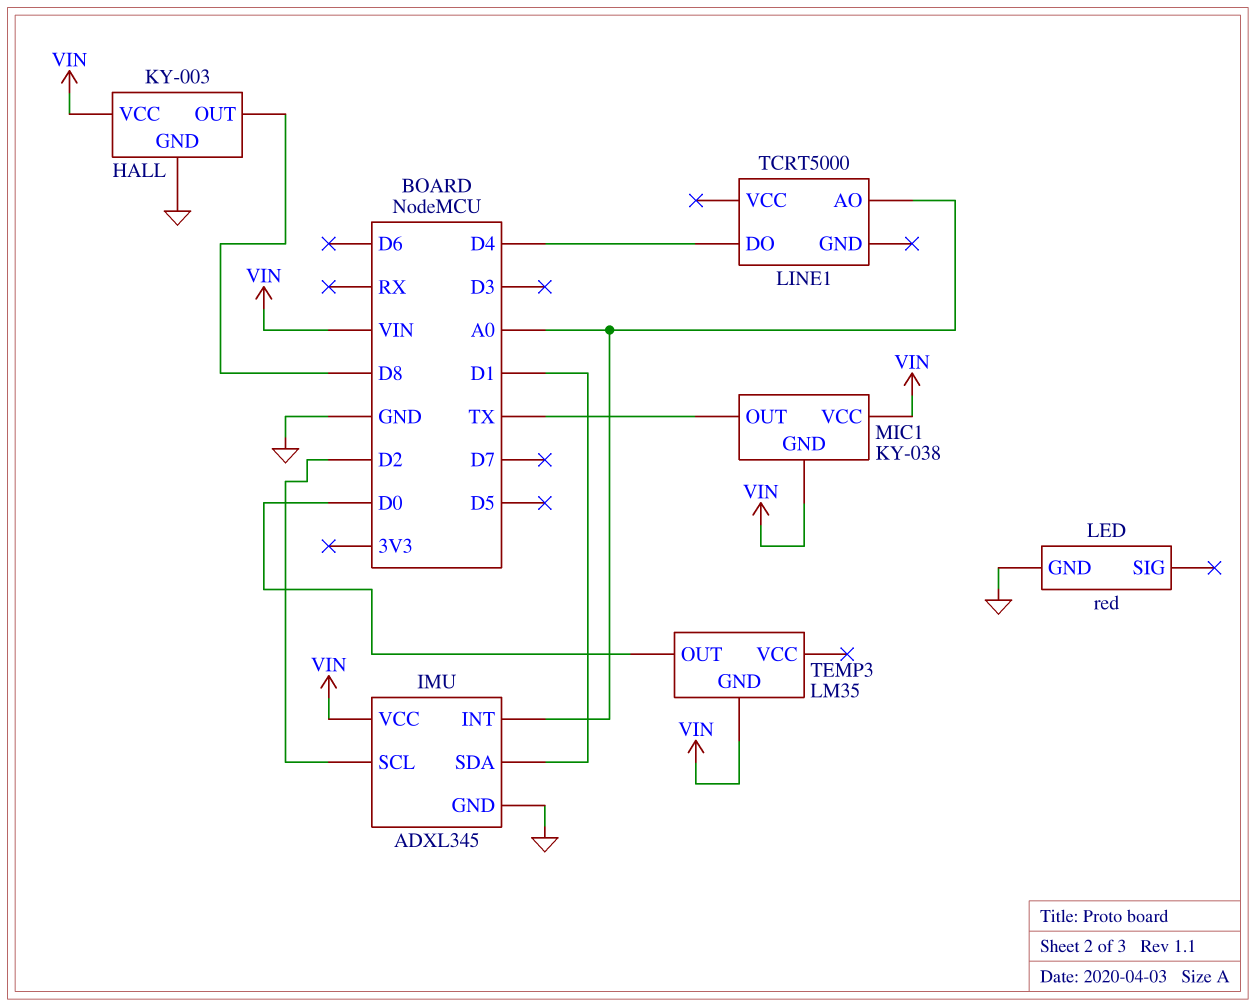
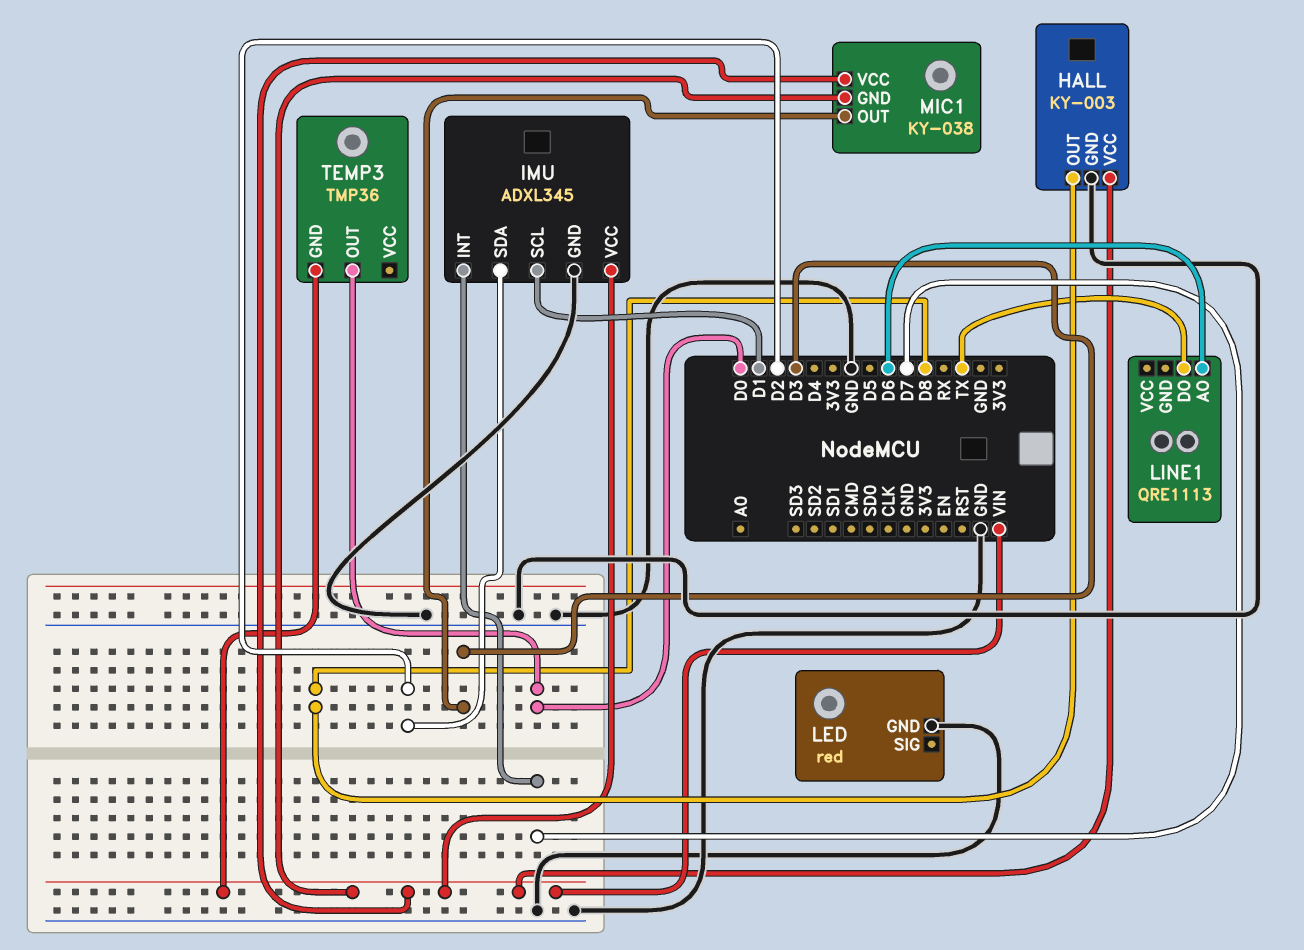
IMU pin INT: A0 -> D7
IMU pin SCL: D2 -> D1
IMU pin SDA: D1 -> D2
LINE1: TCRT5000 -> QRE1113
LINE1 pin AO: A0 -> D6
LINE1 pin DO: D4 -> TX
MIC1 pin OUT: TX -> D3
TEMP3: LM35 -> TMP36

